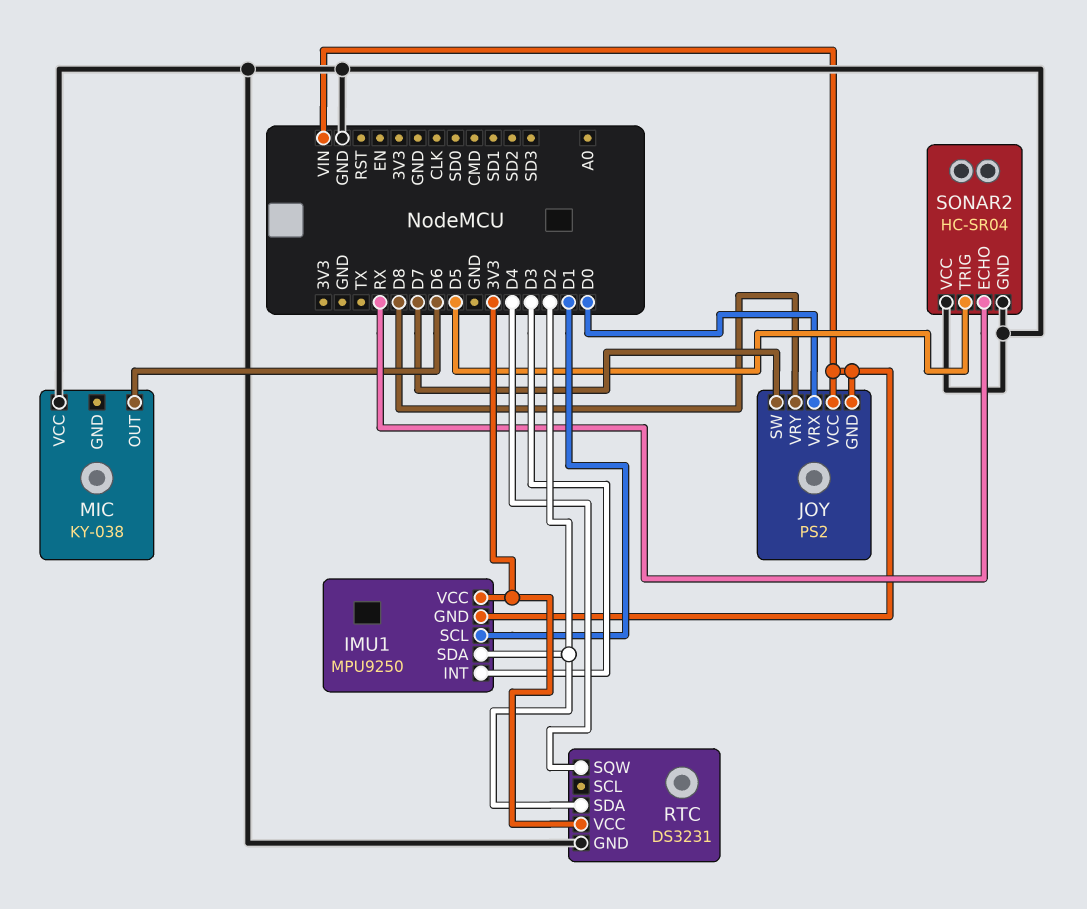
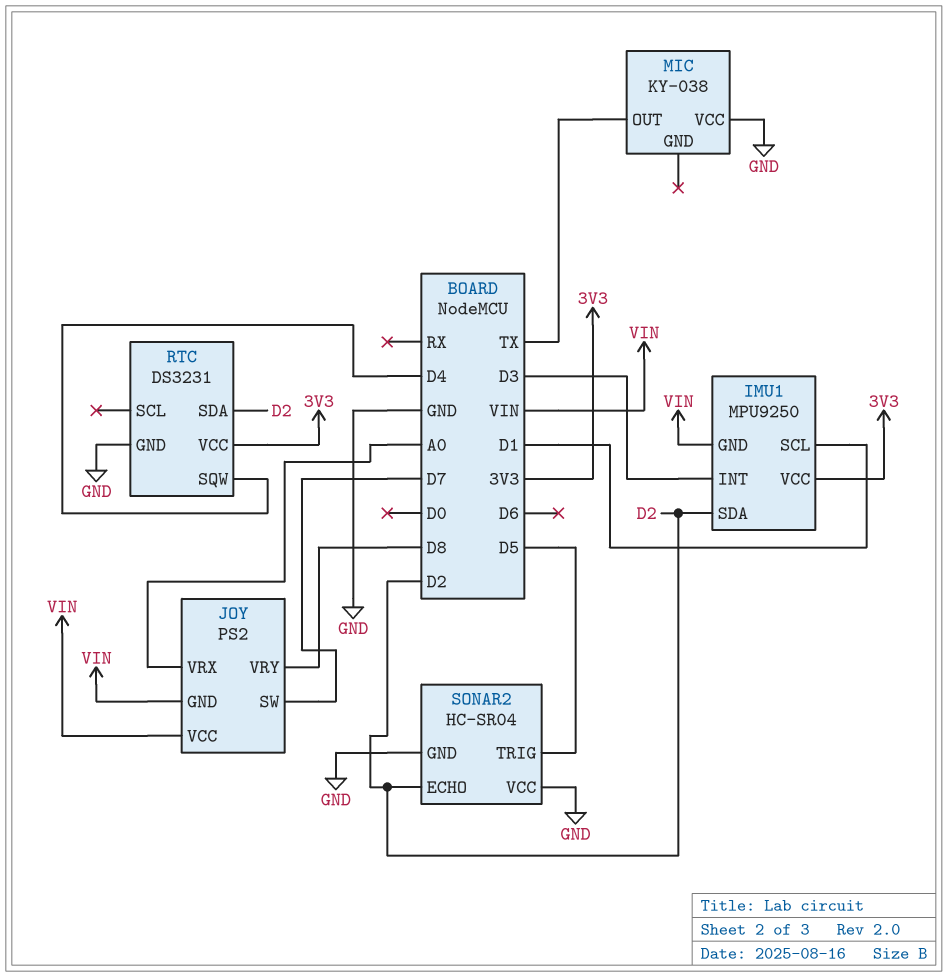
JOY pin VRX: D0 -> A0
MIC pin OUT: D6 -> TX
SONAR2 pin ECHO: RX -> D2

